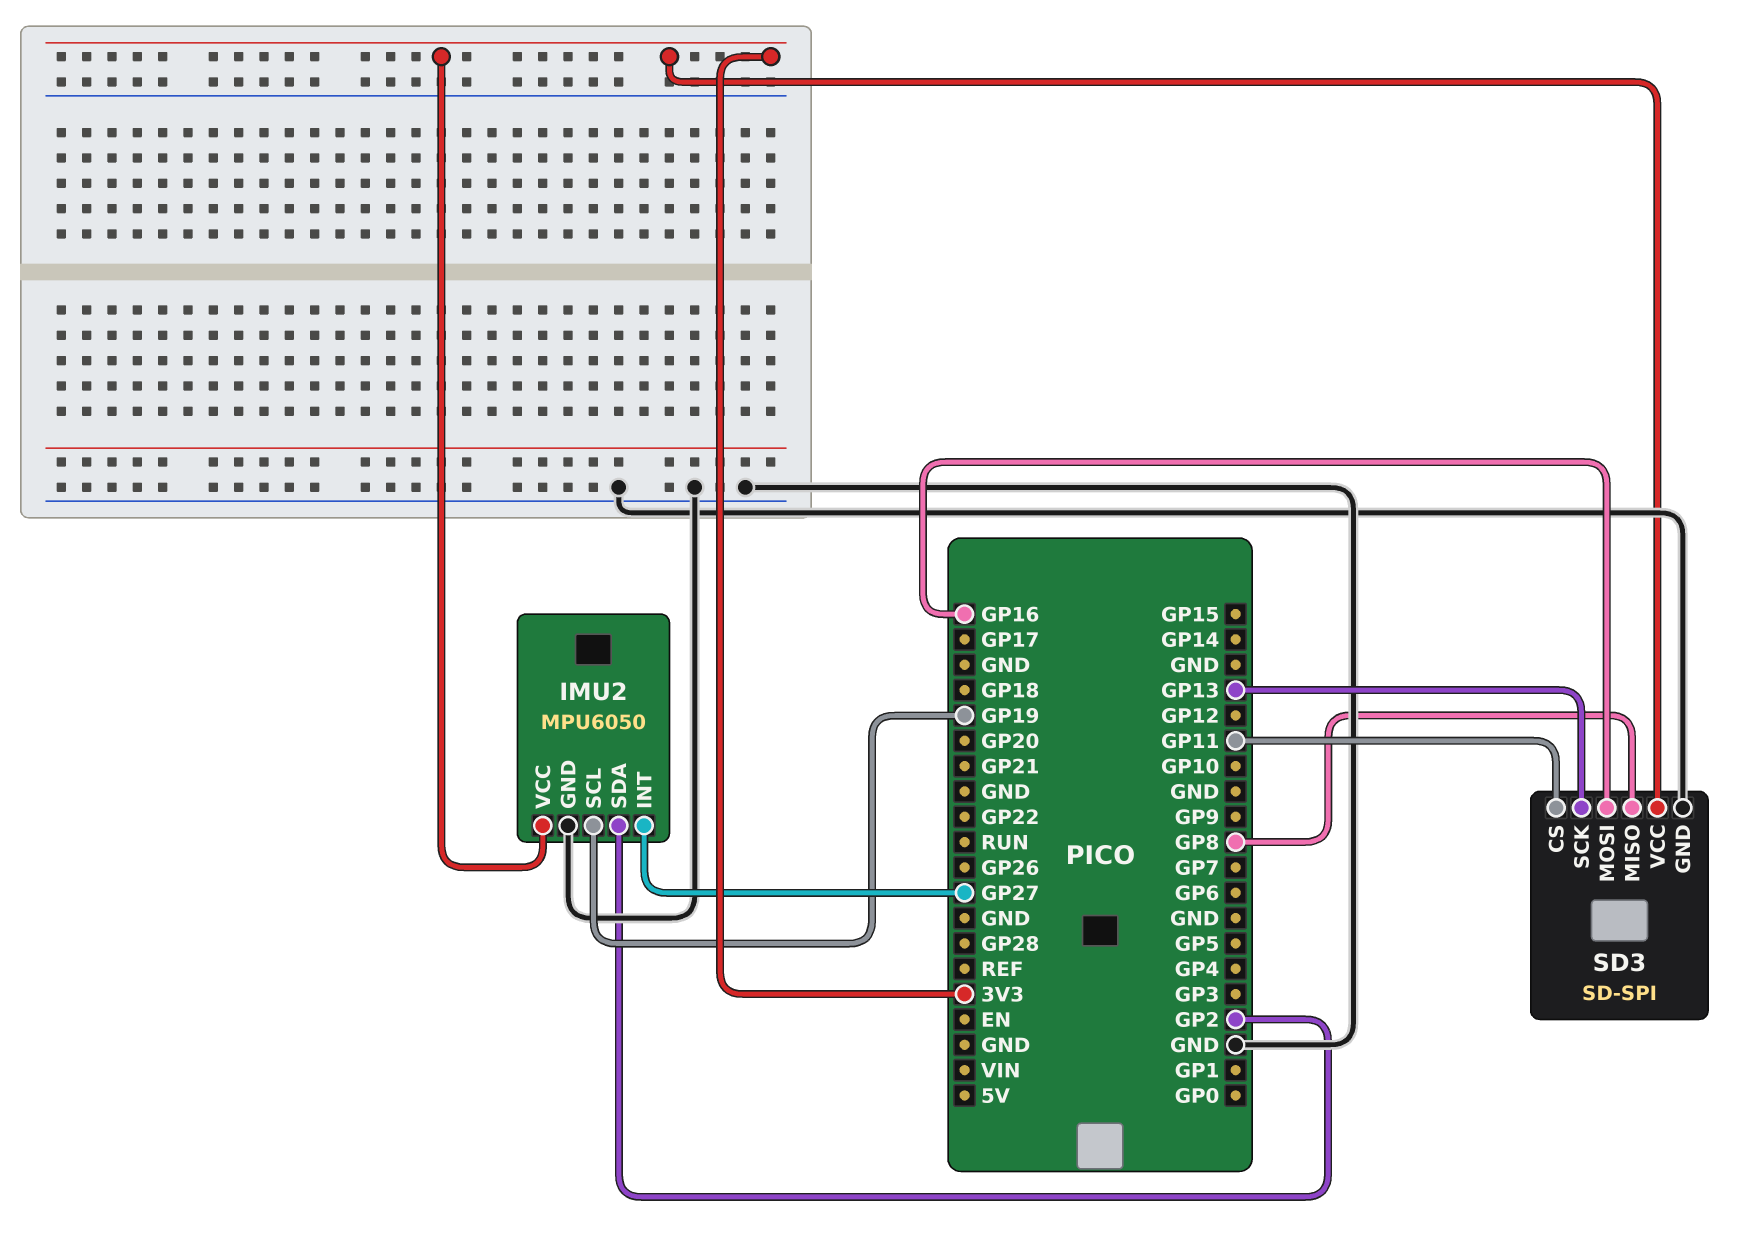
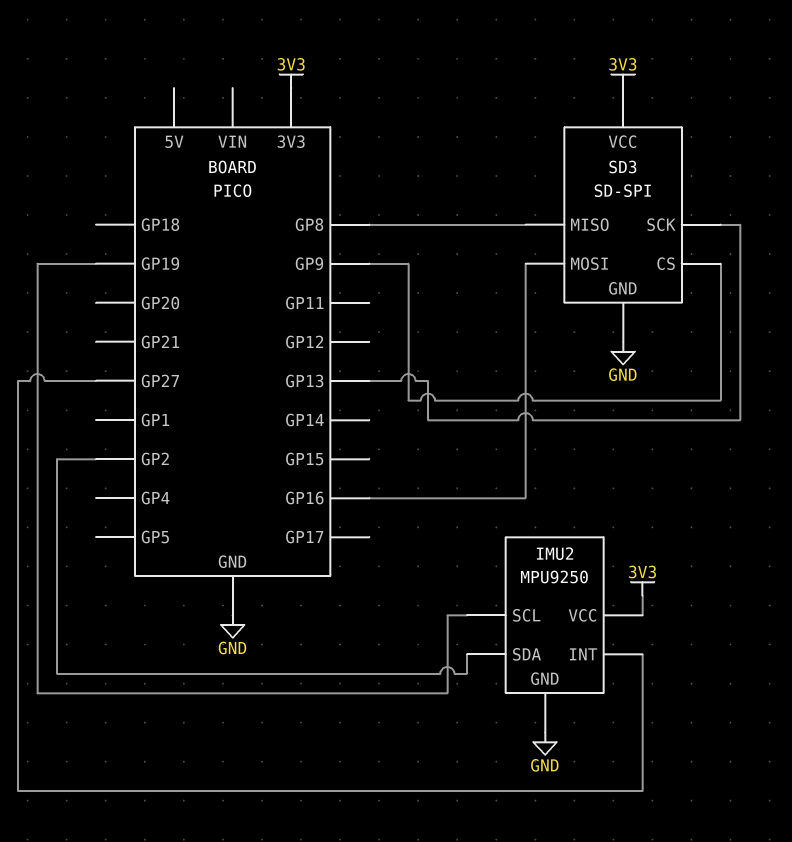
IMU2: MPU6050 -> MPU9250
SD3 pin CS: GP11 -> GP9

